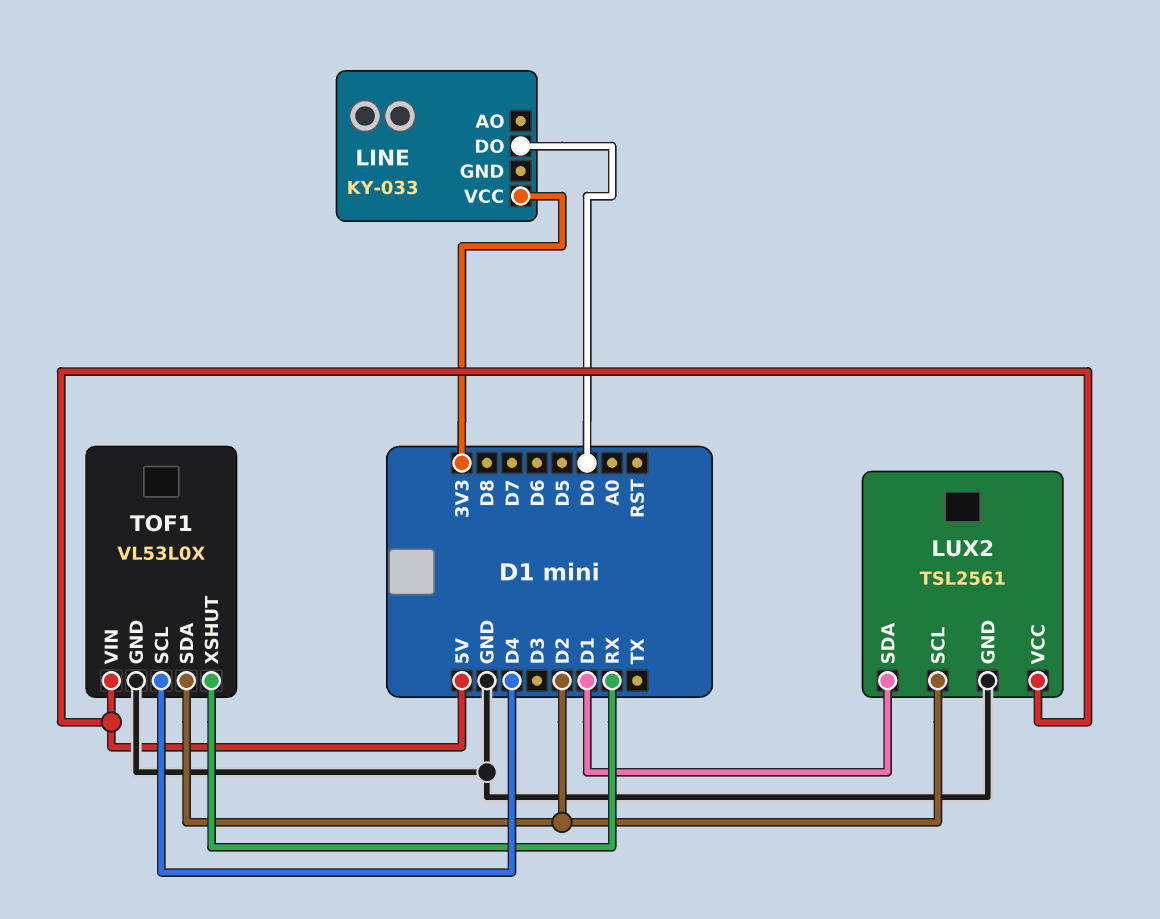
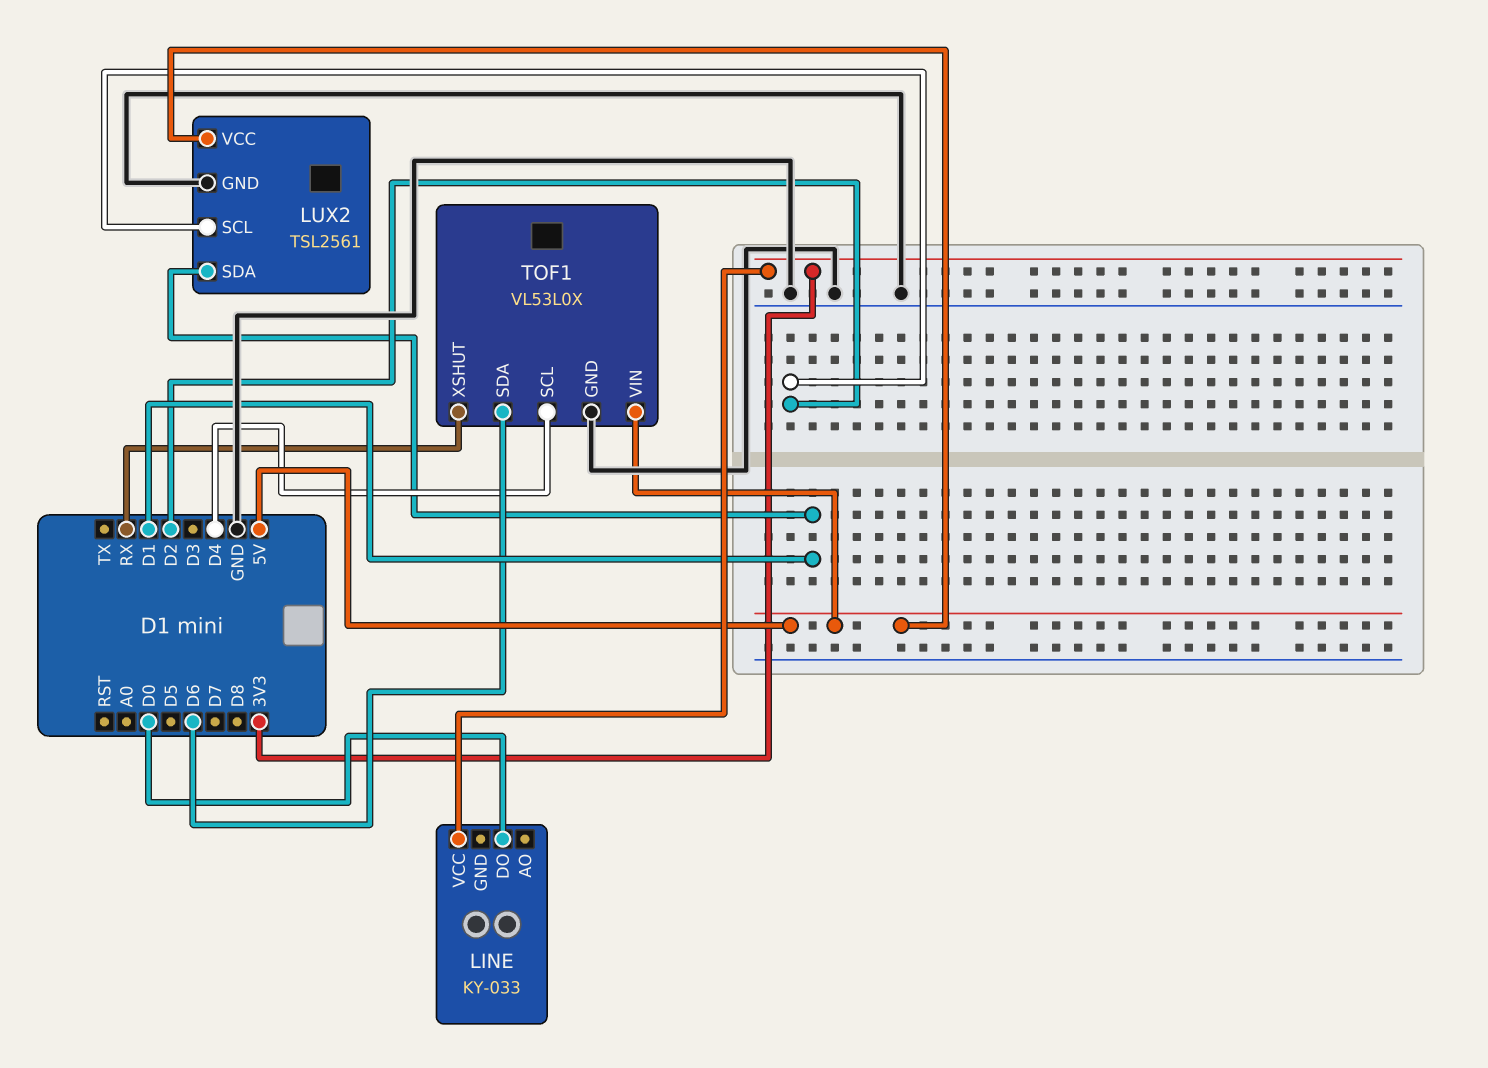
TOF1 pin SDA: D2 -> D6

